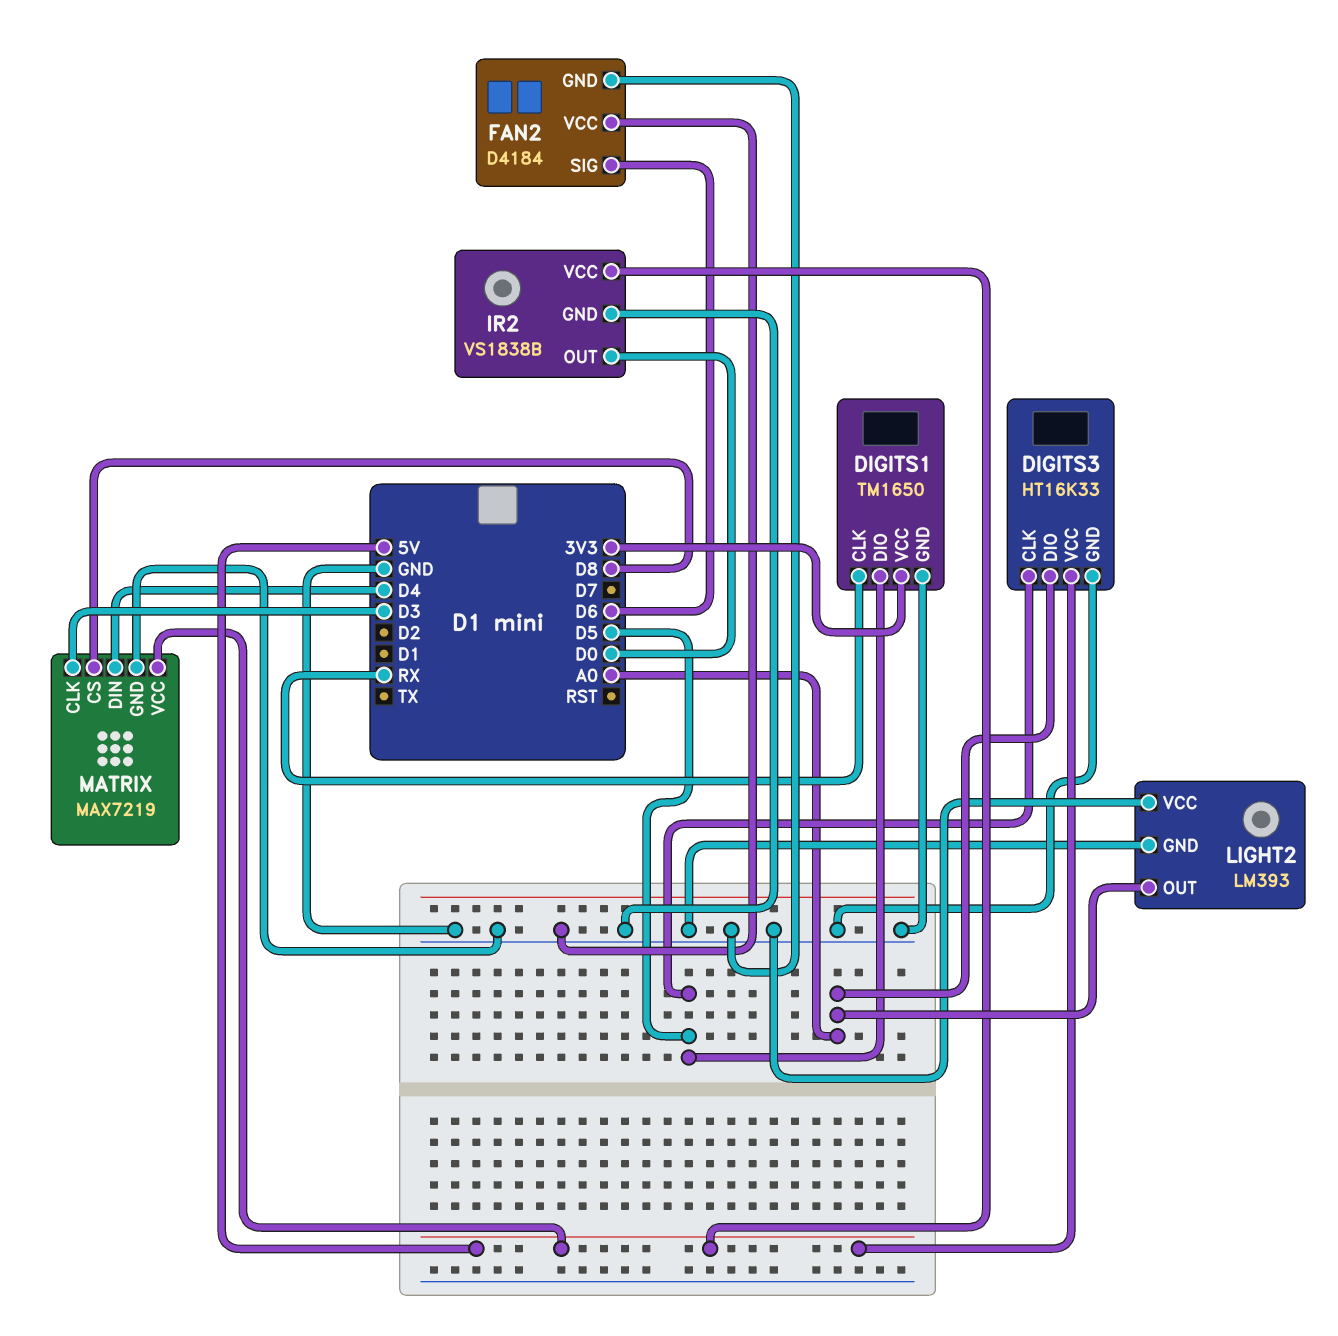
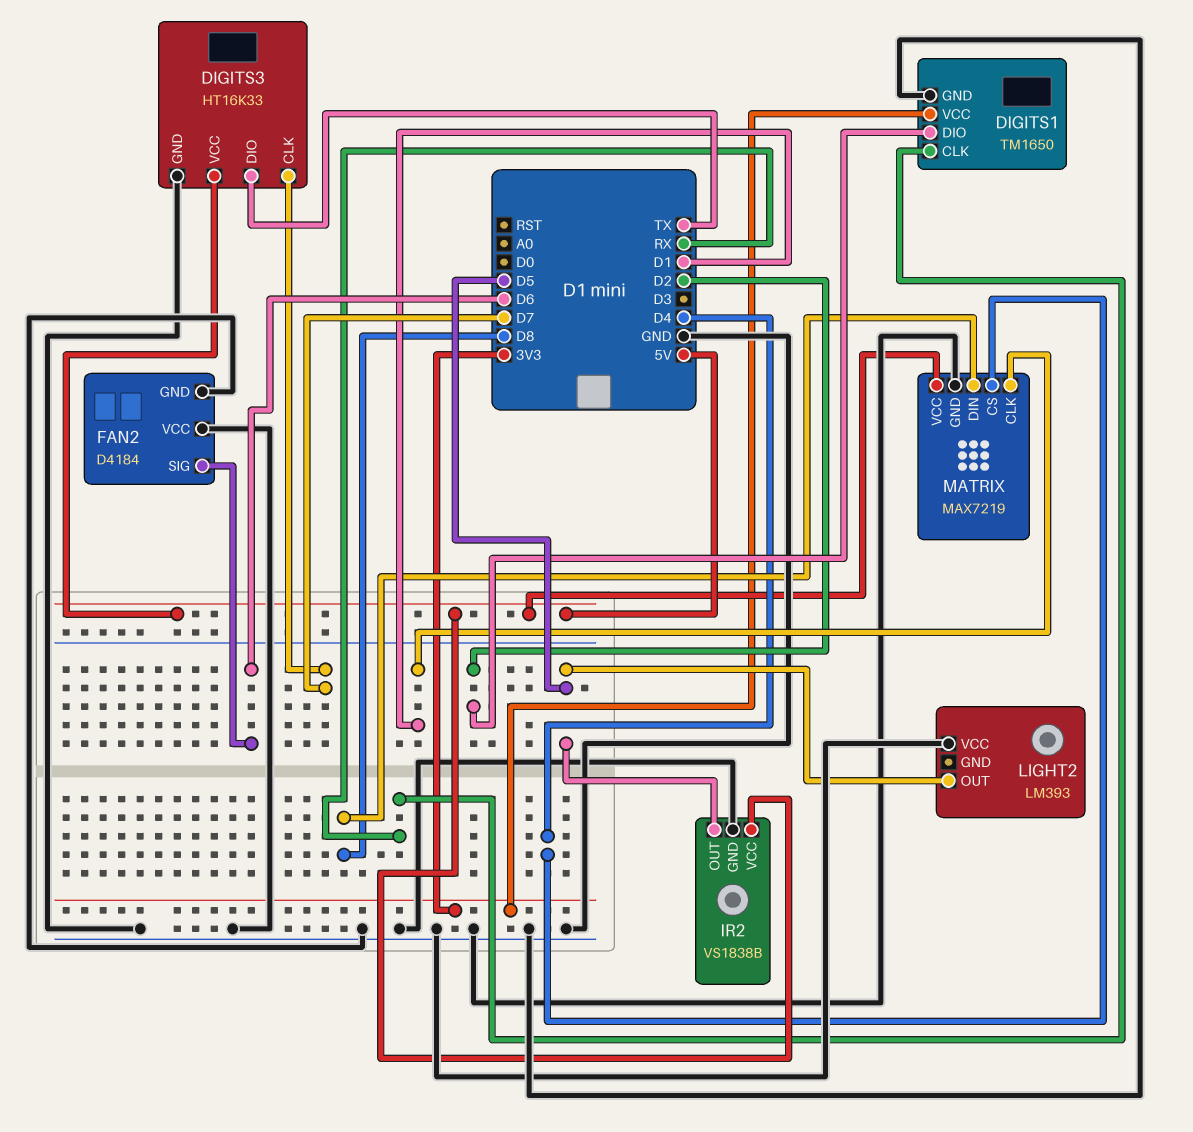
DIGITS1 pin DIO: D5 -> D2
DIGITS3 pin CLK: D5 -> D7
DIGITS3 pin DIO: A0 -> TX
IR2 pin OUT: D0 -> D5
LIGHT2 pin GND: GND -> none
LIGHT2 pin OUT: A0 -> D5
MATRIX pin CLK: D3 -> D1
MATRIX pin CS: D8 -> D4
MATRIX pin DIN: D4 -> D8

